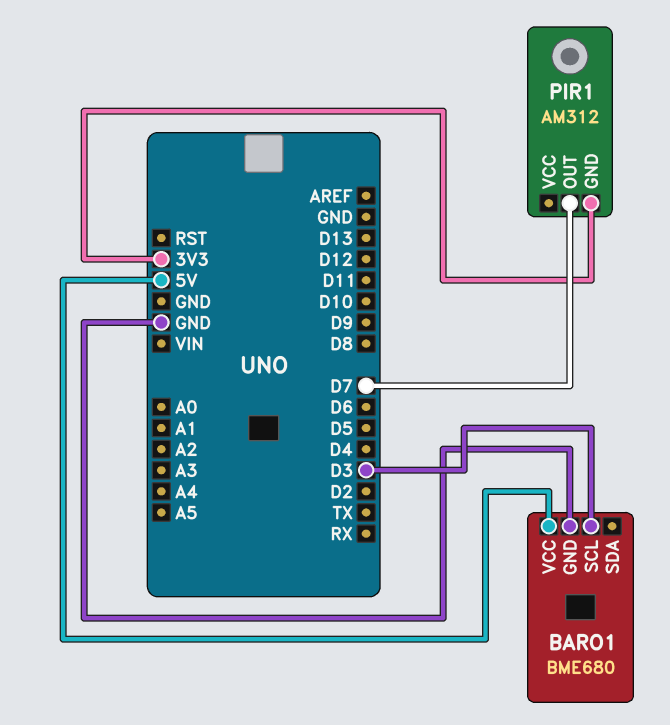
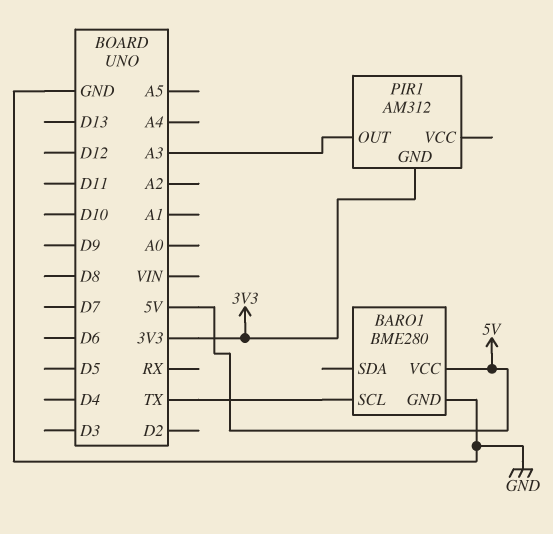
BARO1: BME680 -> BME280
BARO1 pin SCL: D3 -> TX
PIR1 pin OUT: D7 -> A3

